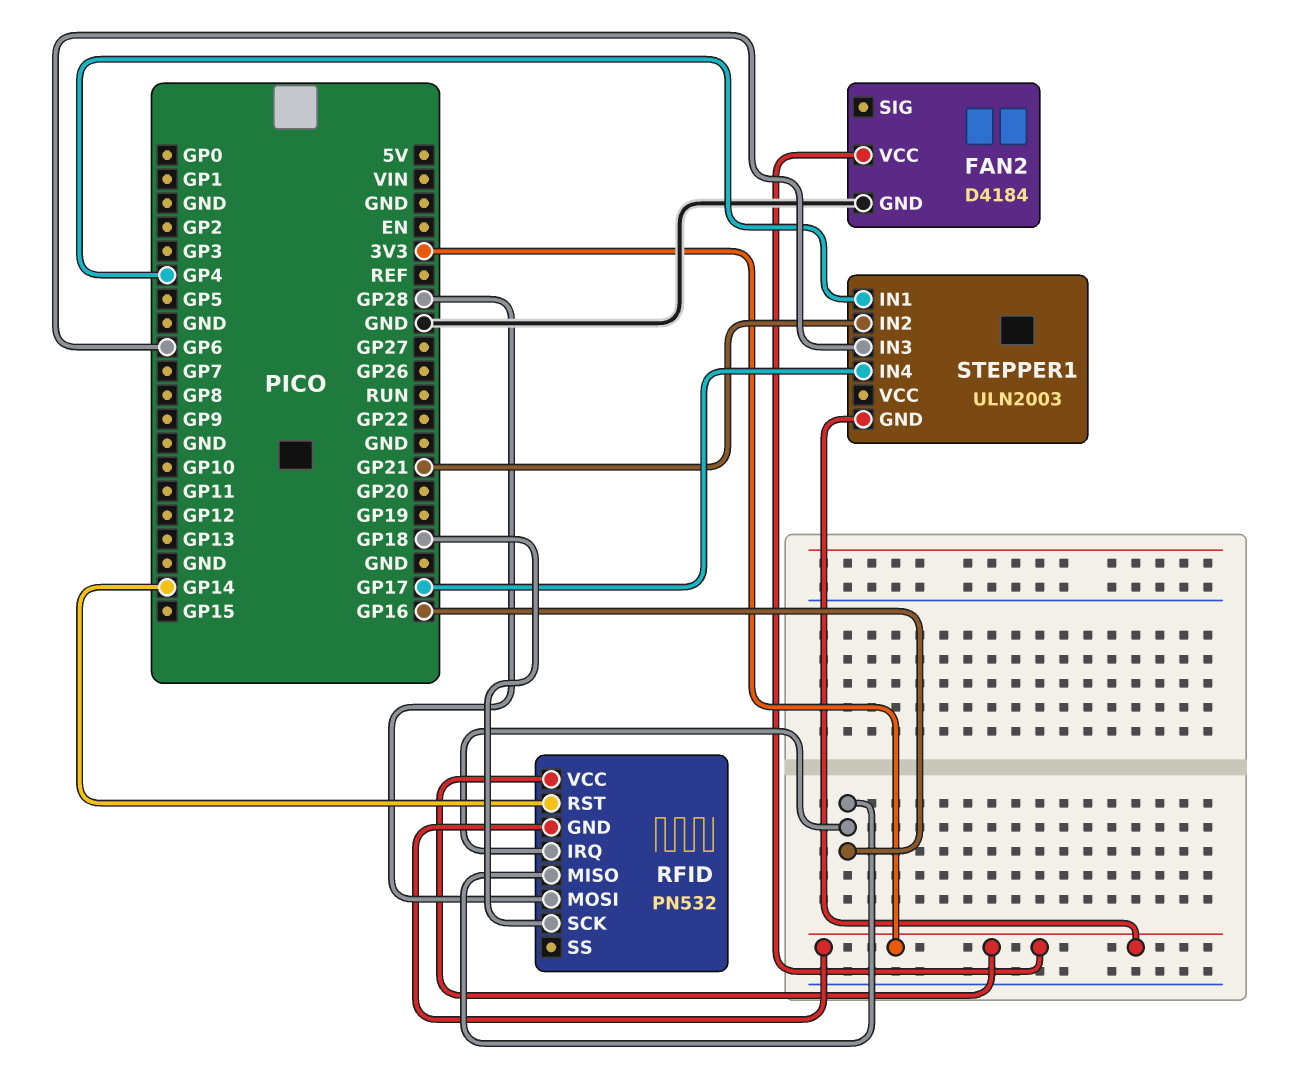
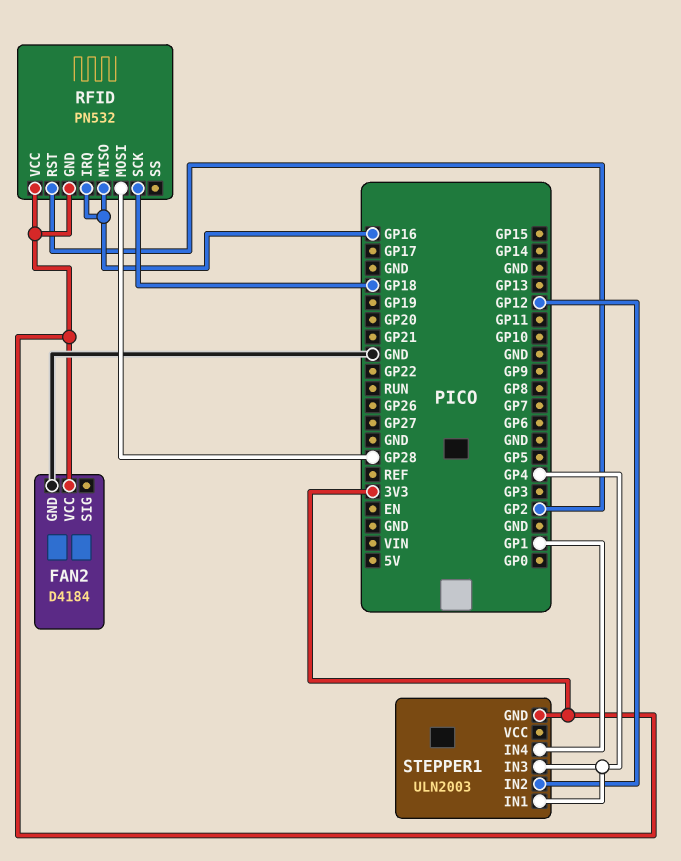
RFID pin RST: GP14 -> GP2
STEPPER1 pin IN2: GP21 -> GP12
STEPPER1 pin IN3: GP6 -> GP4
STEPPER1 pin IN4: GP17 -> GP1

